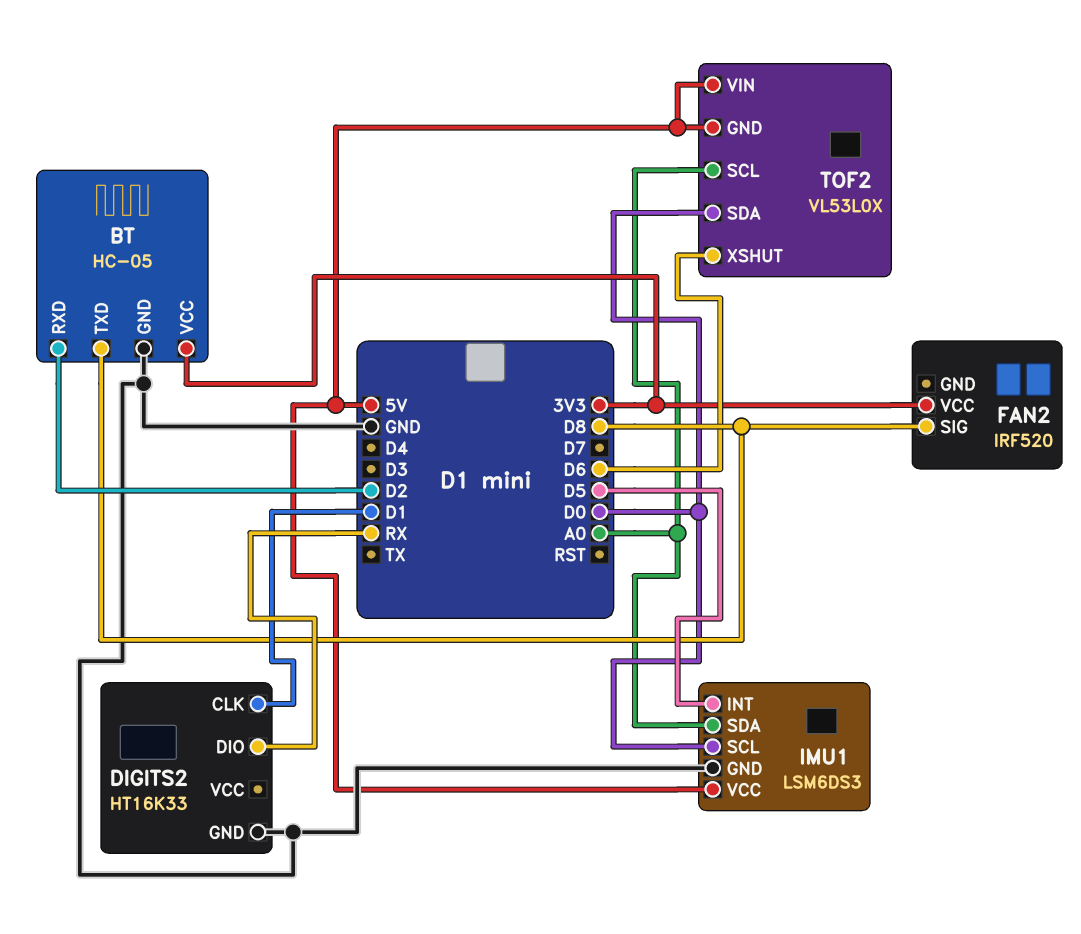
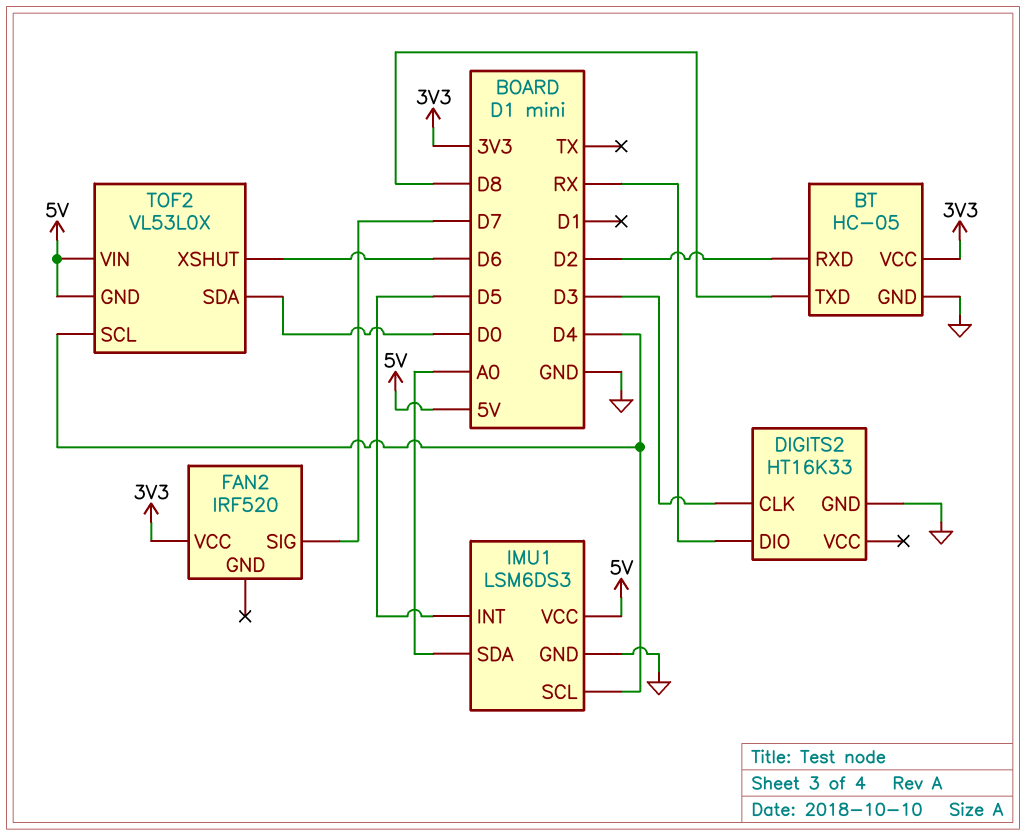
DIGITS2 pin CLK: D1 -> D3
FAN2 pin SIG: D8 -> D7
IMU1 pin SCL: D0 -> D4
TOF2 pin SCL: A0 -> D4

